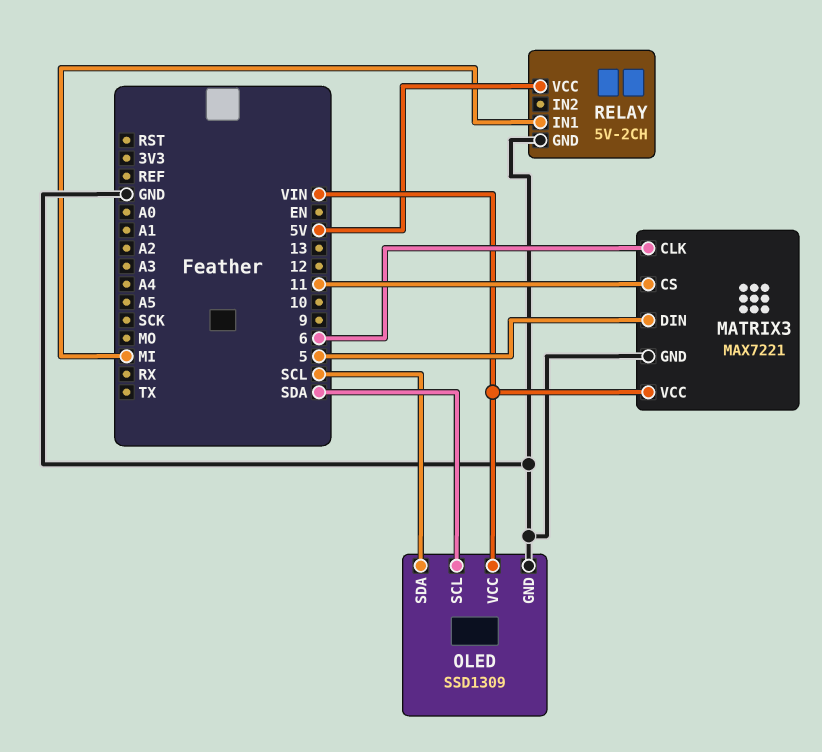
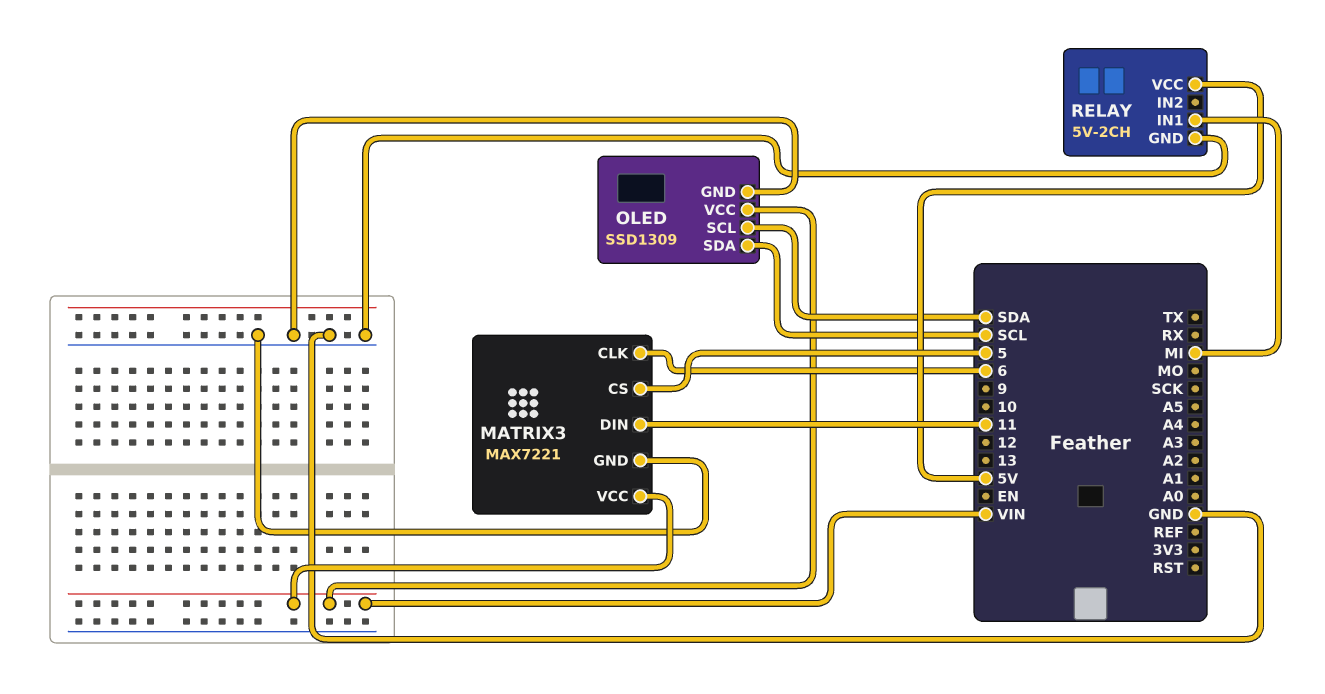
MATRIX3 pin CS: 11 -> 5
MATRIX3 pin DIN: 5 -> 11

